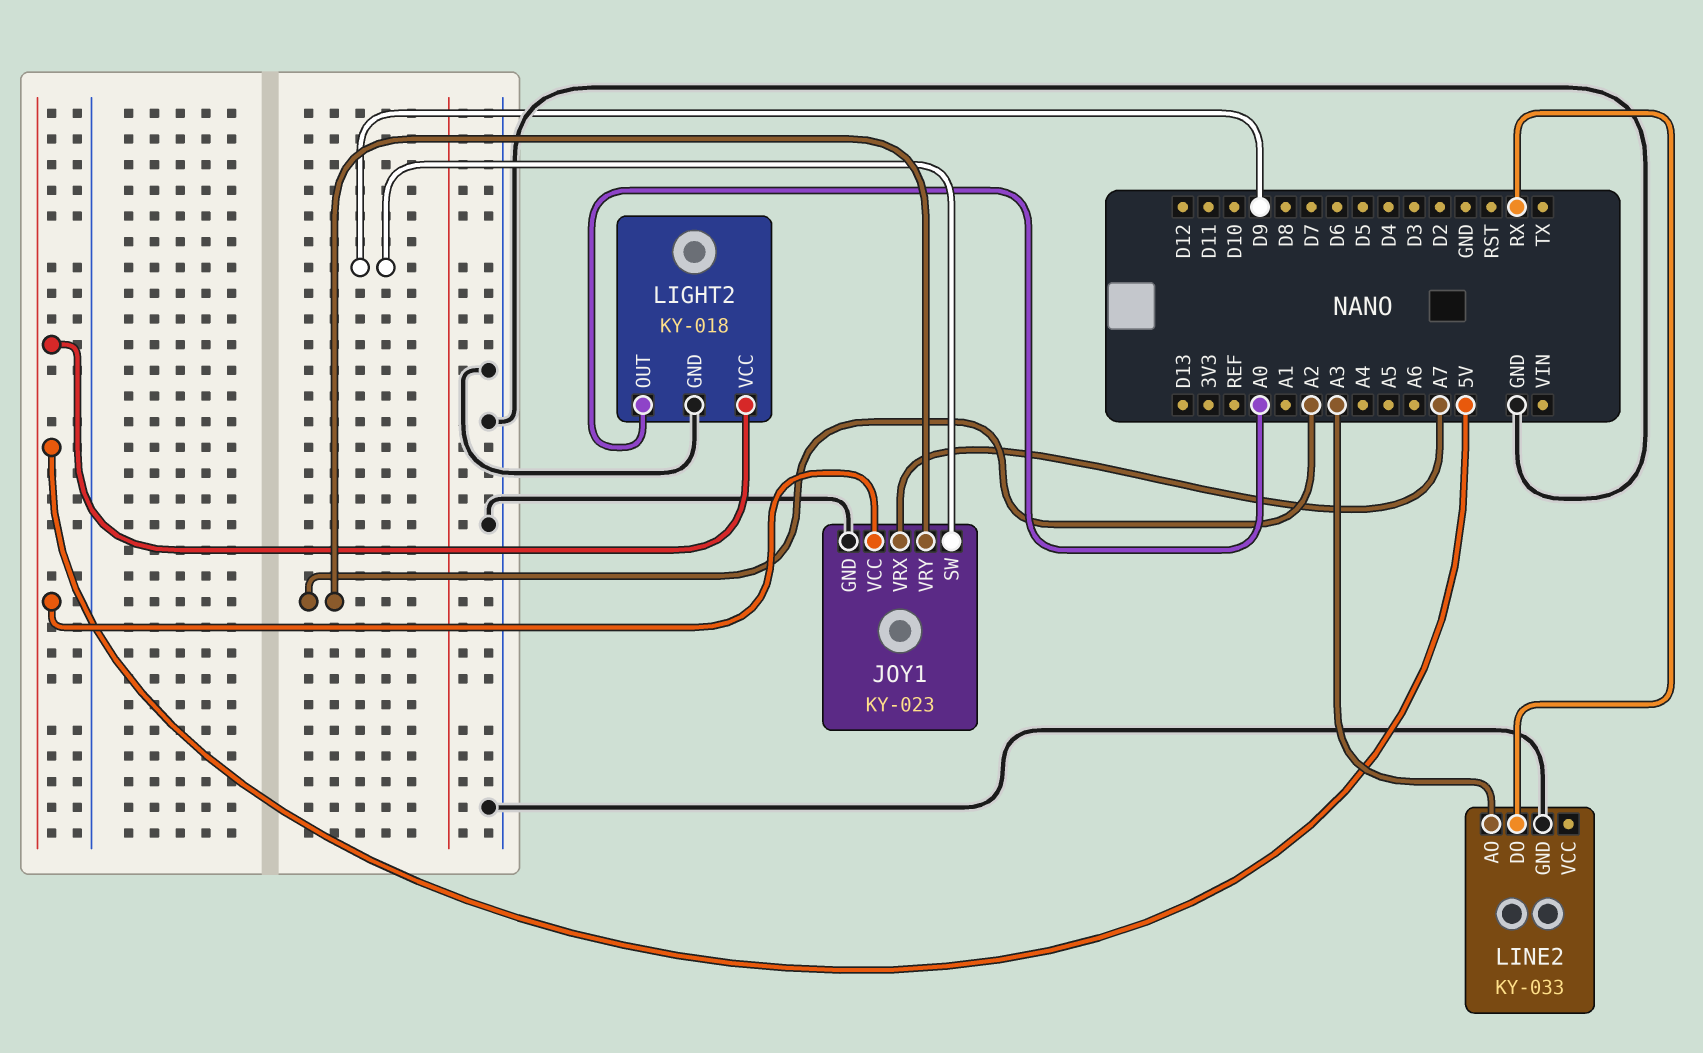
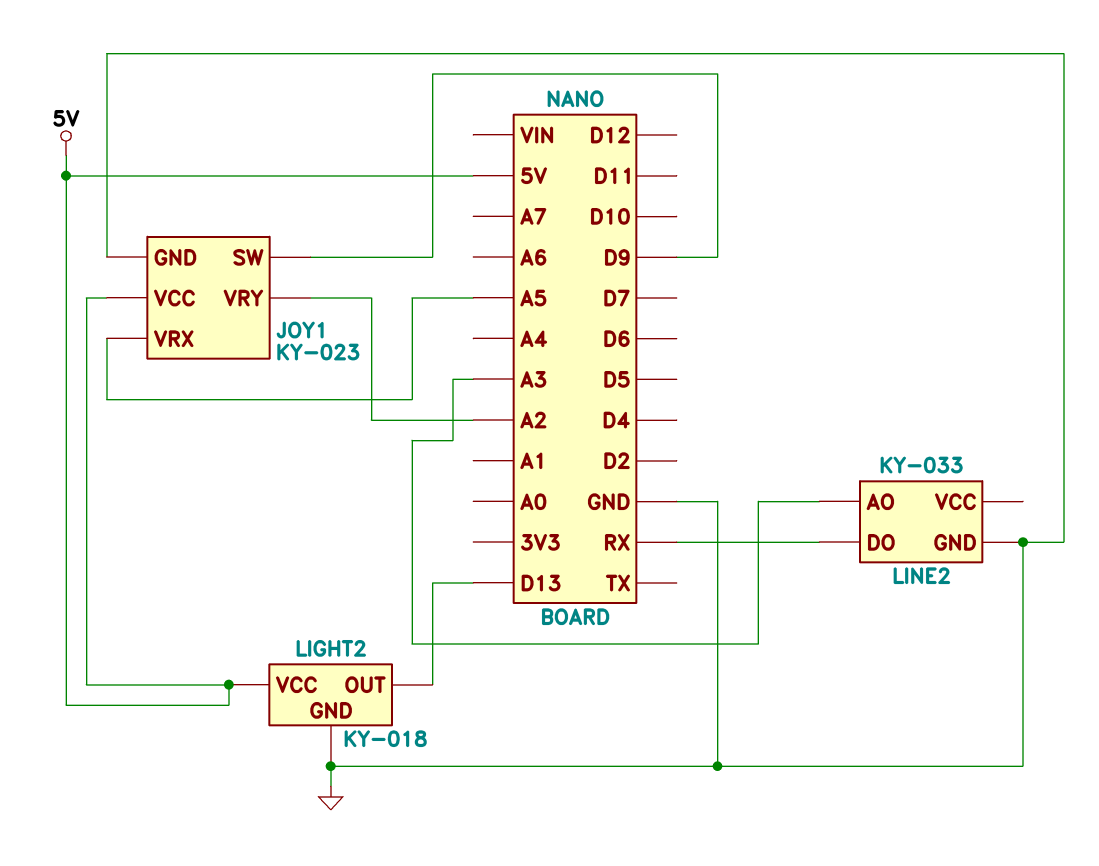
JOY1 pin VRX: A7 -> A5
LIGHT2 pin OUT: A0 -> D13

